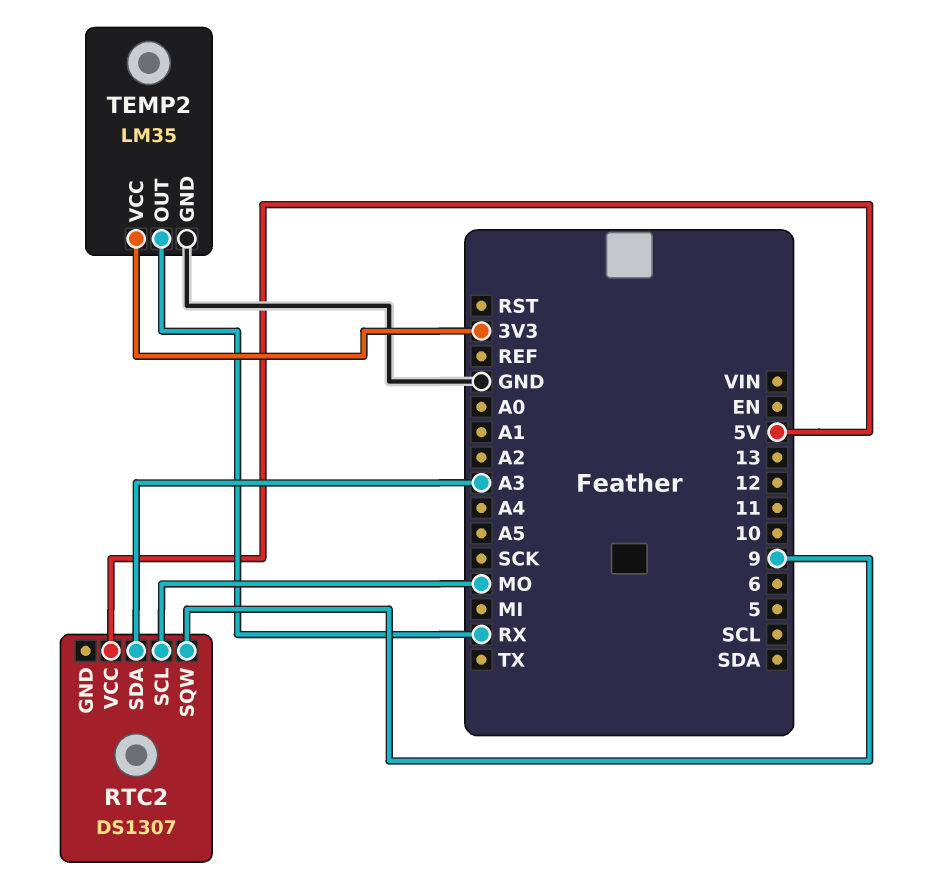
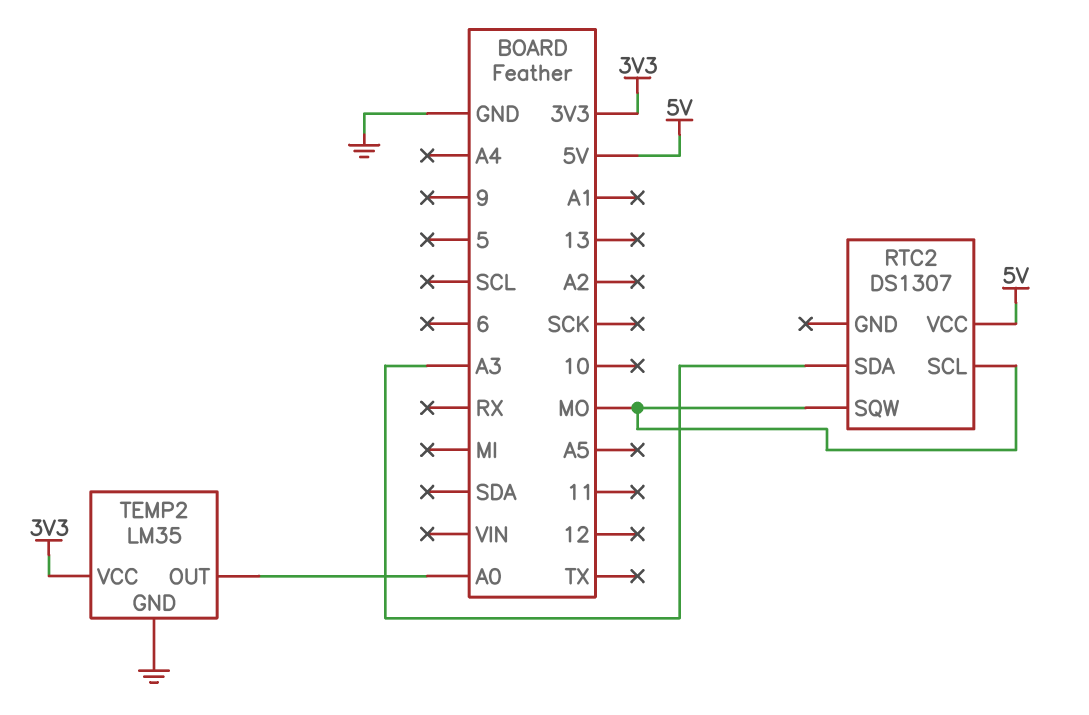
RTC2 pin SQW: 9 -> MO
TEMP2 pin OUT: RX -> A0

